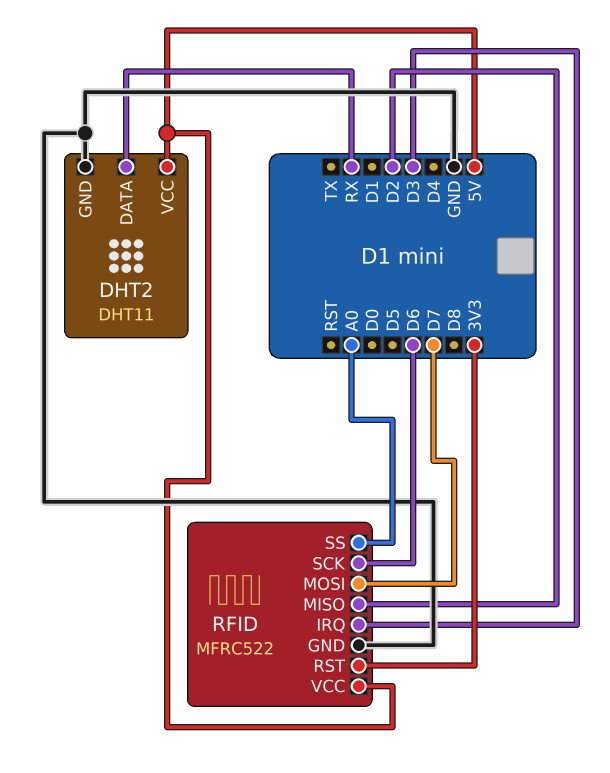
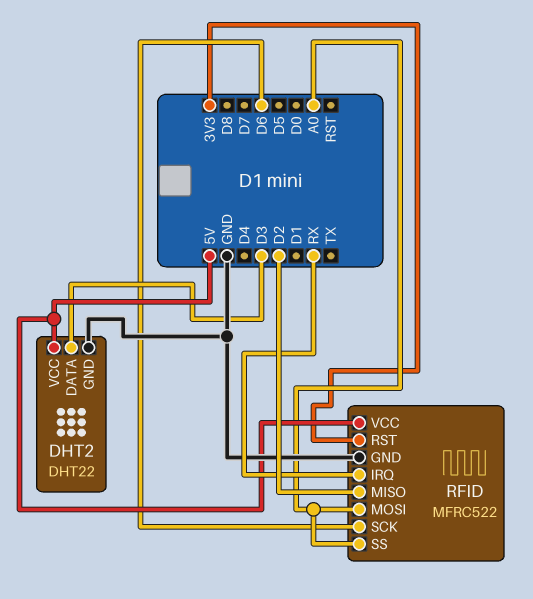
DHT2: DHT11 -> DHT22
DHT2 pin DATA: RX -> D3
RFID pin IRQ: D3 -> RX
RFID pin MOSI: D7 -> A0

